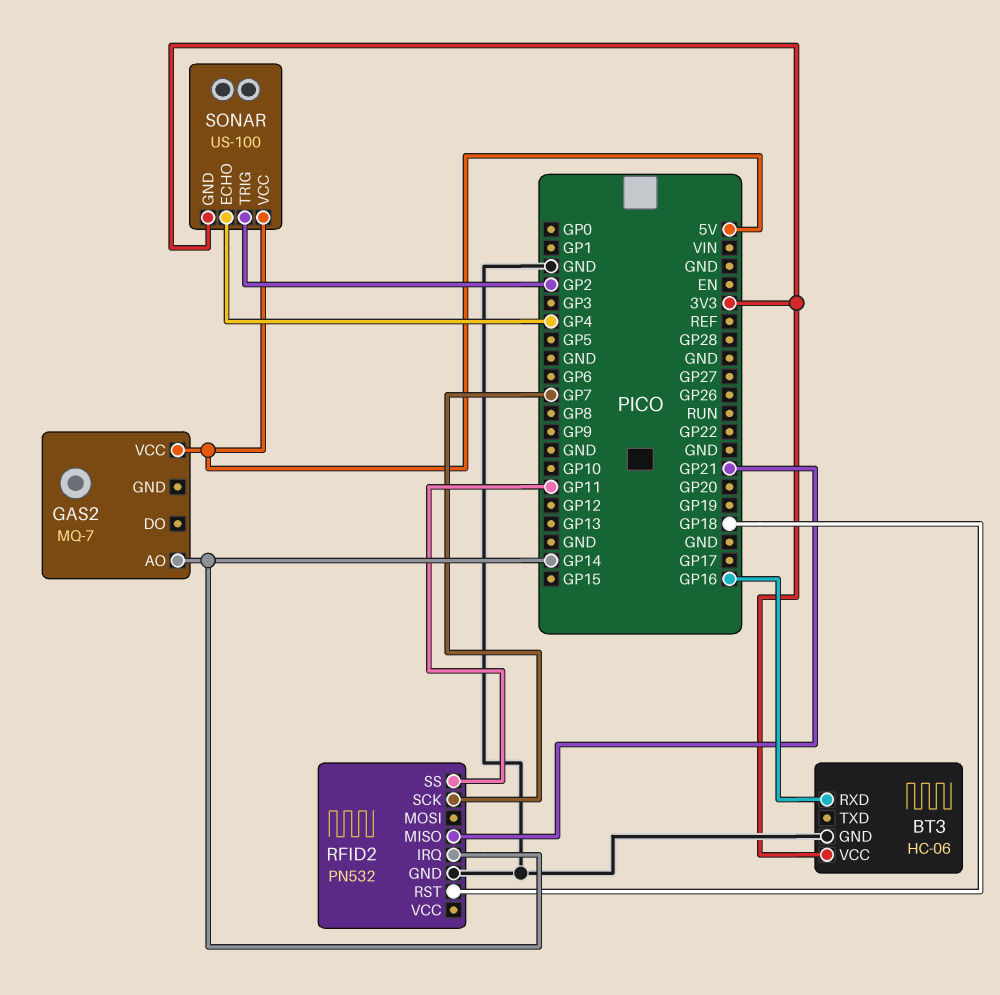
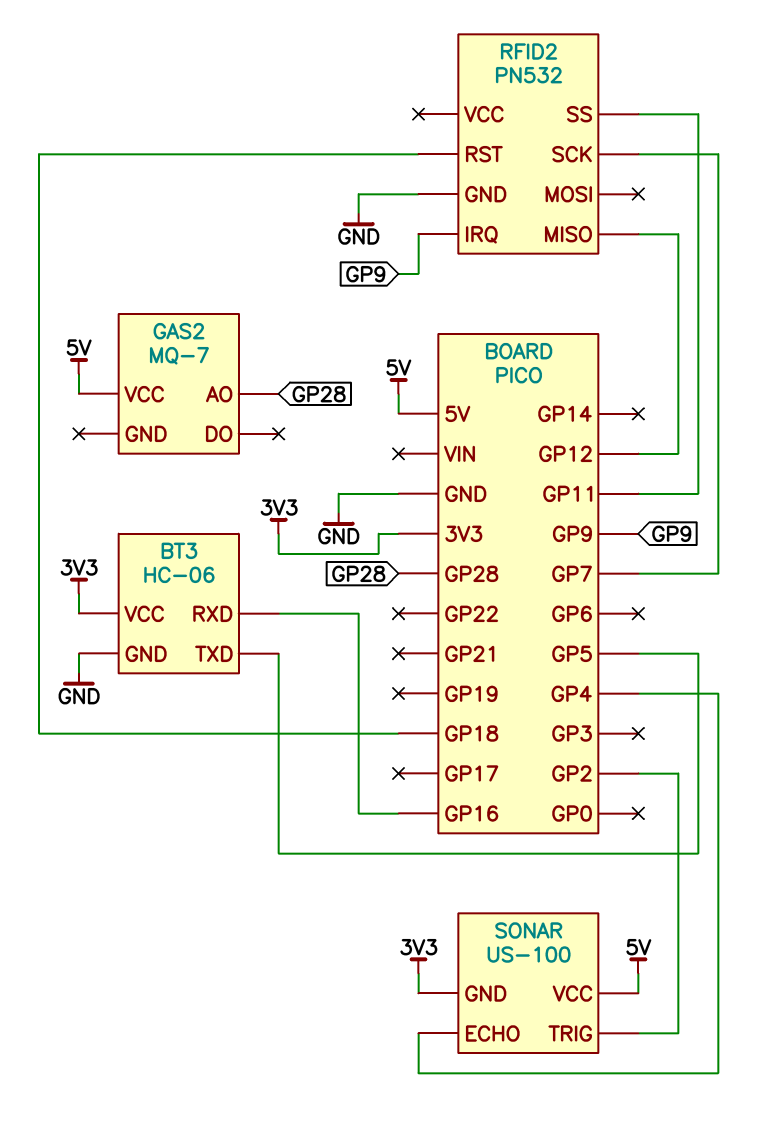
BT3 pin TXD: none -> GP5
GAS2 pin AO: GP14 -> GP28
RFID2 pin IRQ: GP14 -> GP9
RFID2 pin MISO: GP21 -> GP12

